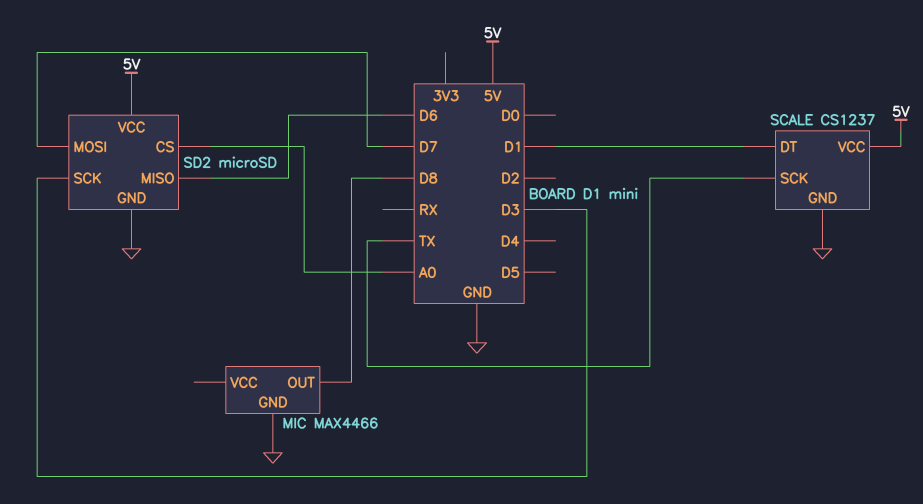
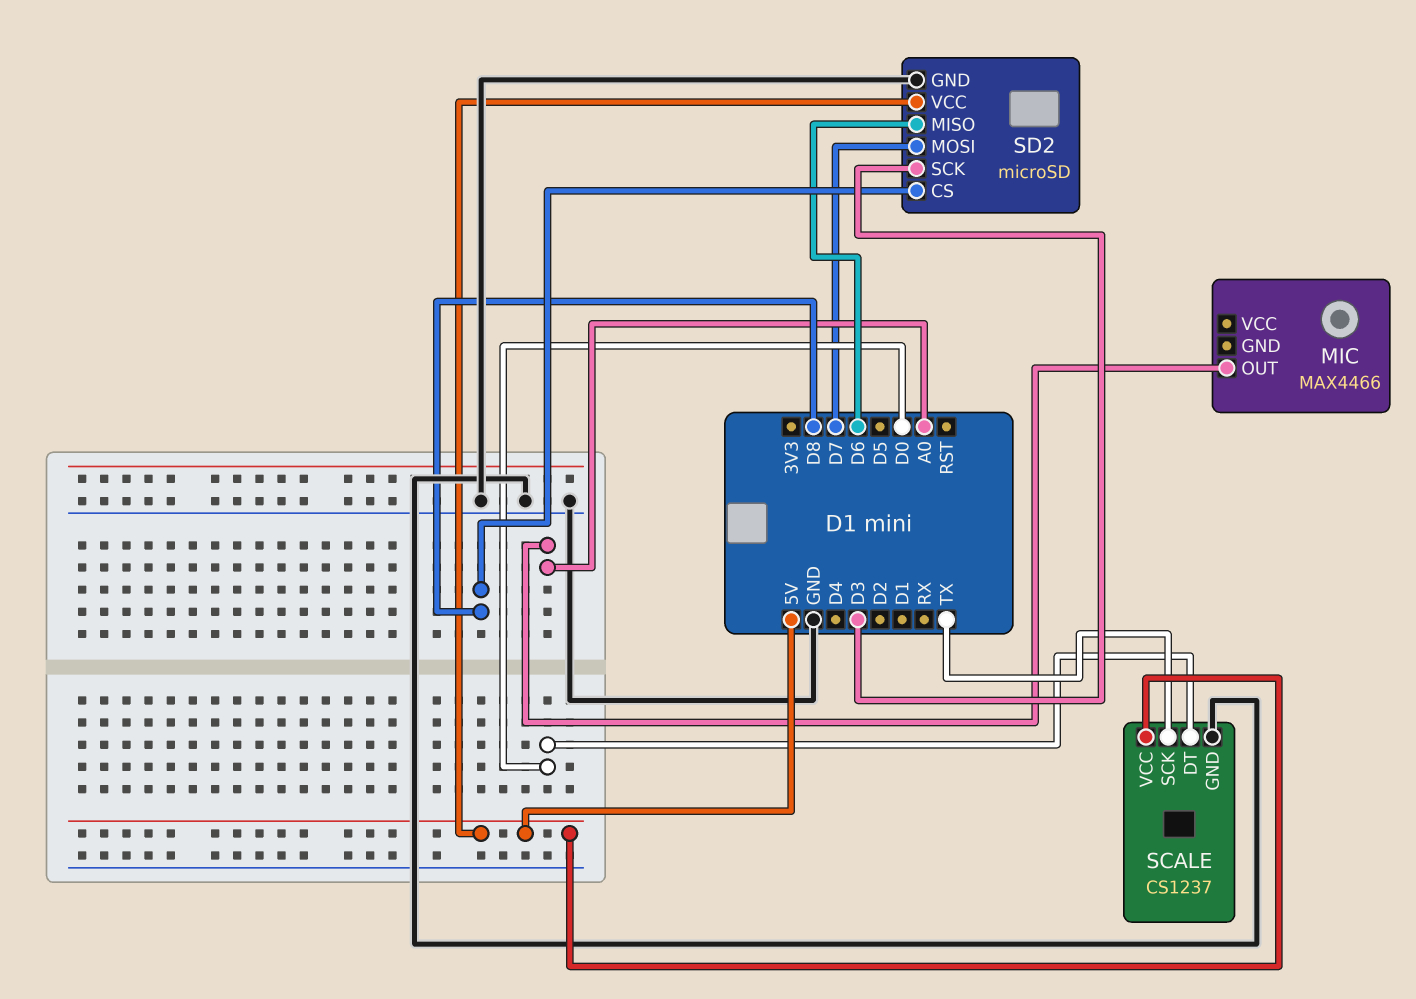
MIC pin GND: GND -> none
MIC pin OUT: D8 -> A0
SCALE pin DT: D1 -> D0
SD2 pin CS: A0 -> D8

